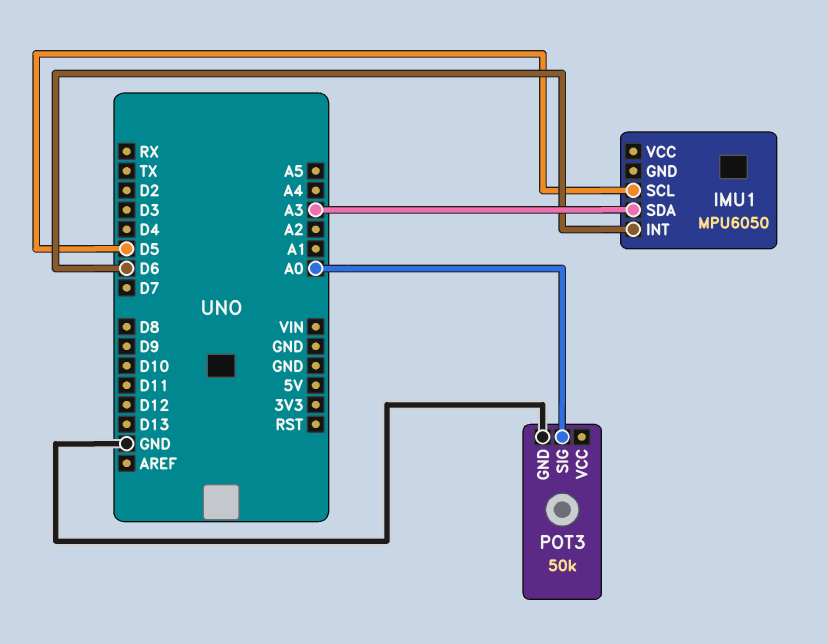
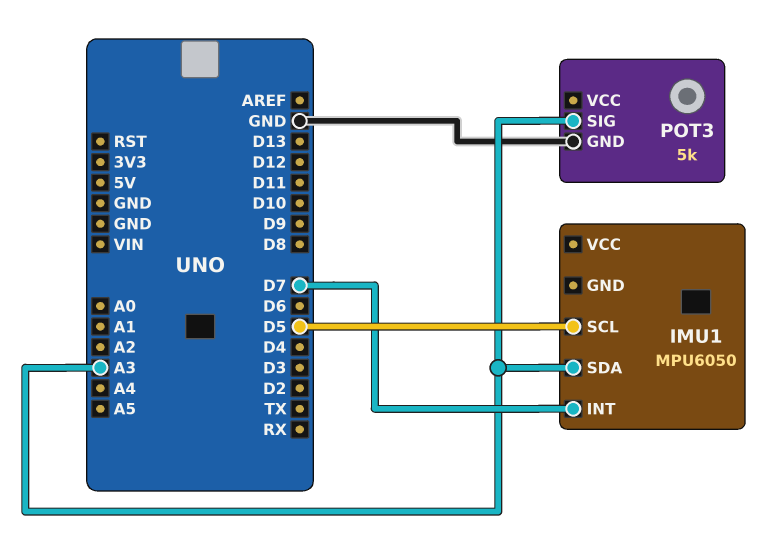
IMU1 pin INT: D6 -> D7
POT3: 50k -> 5k
POT3 pin SIG: A0 -> A3

